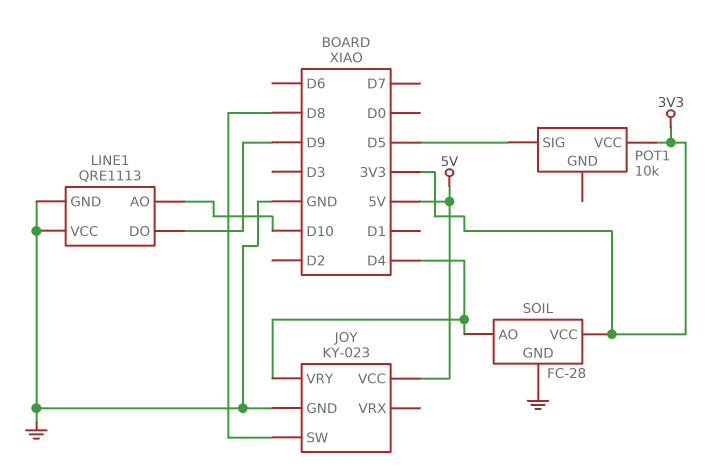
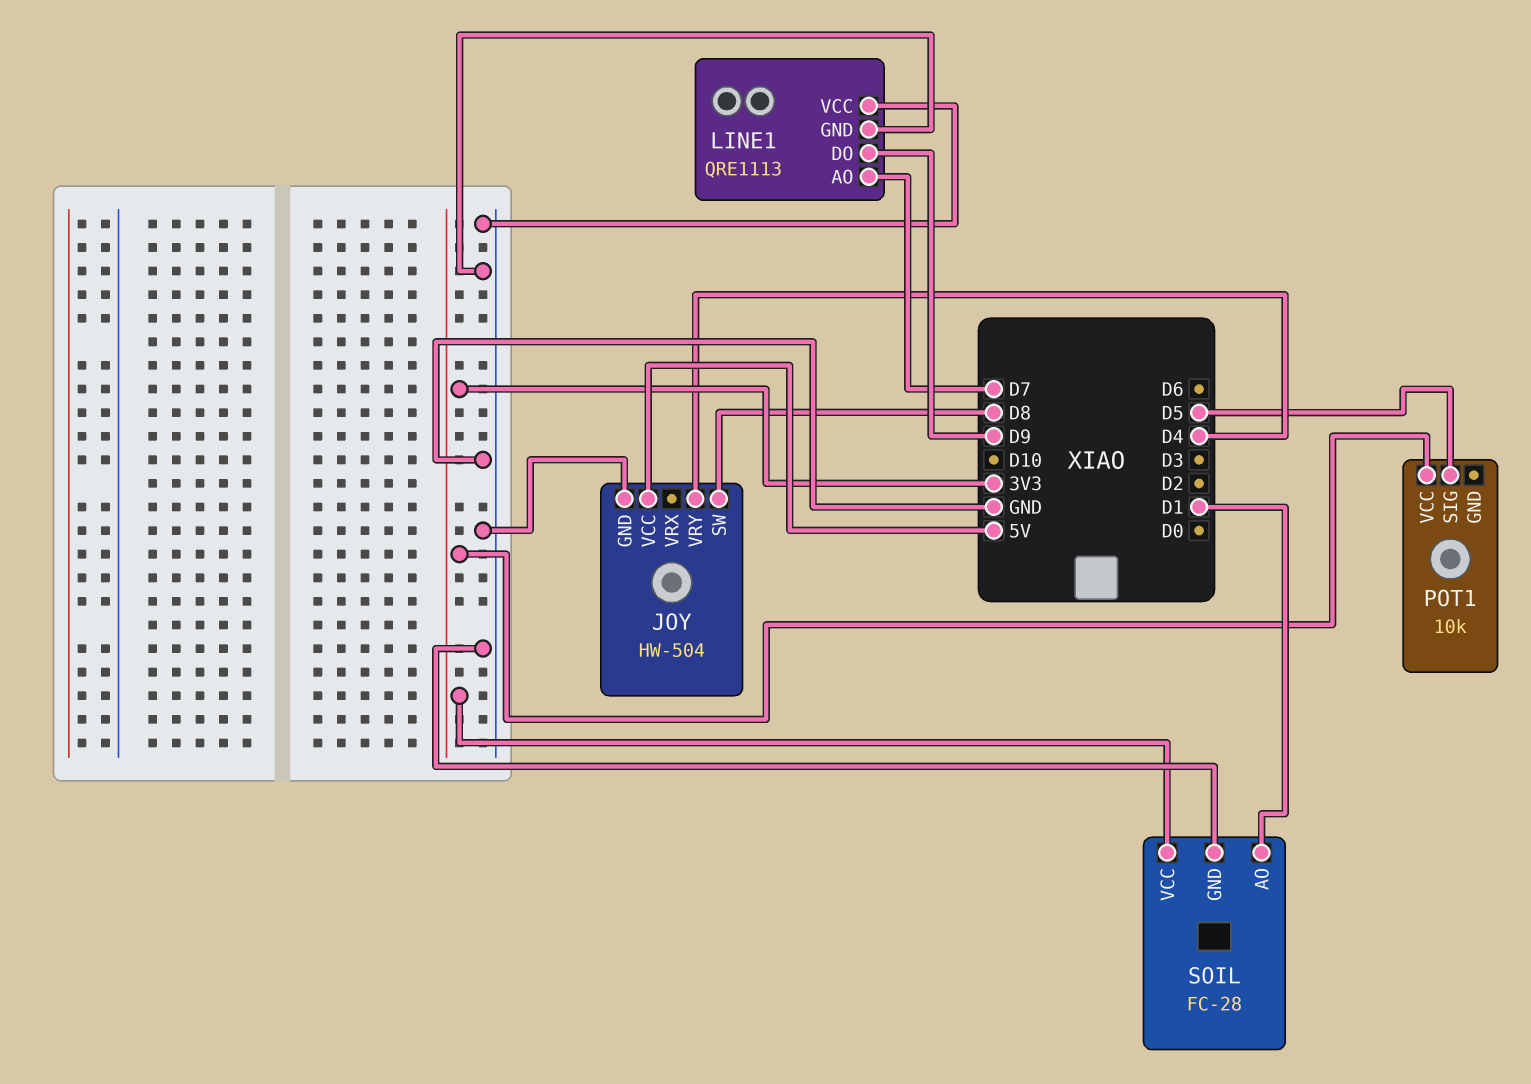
JOY: KY-023 -> HW-504
LINE1 pin AO: D10 -> D7
SOIL pin AO: D4 -> D1

